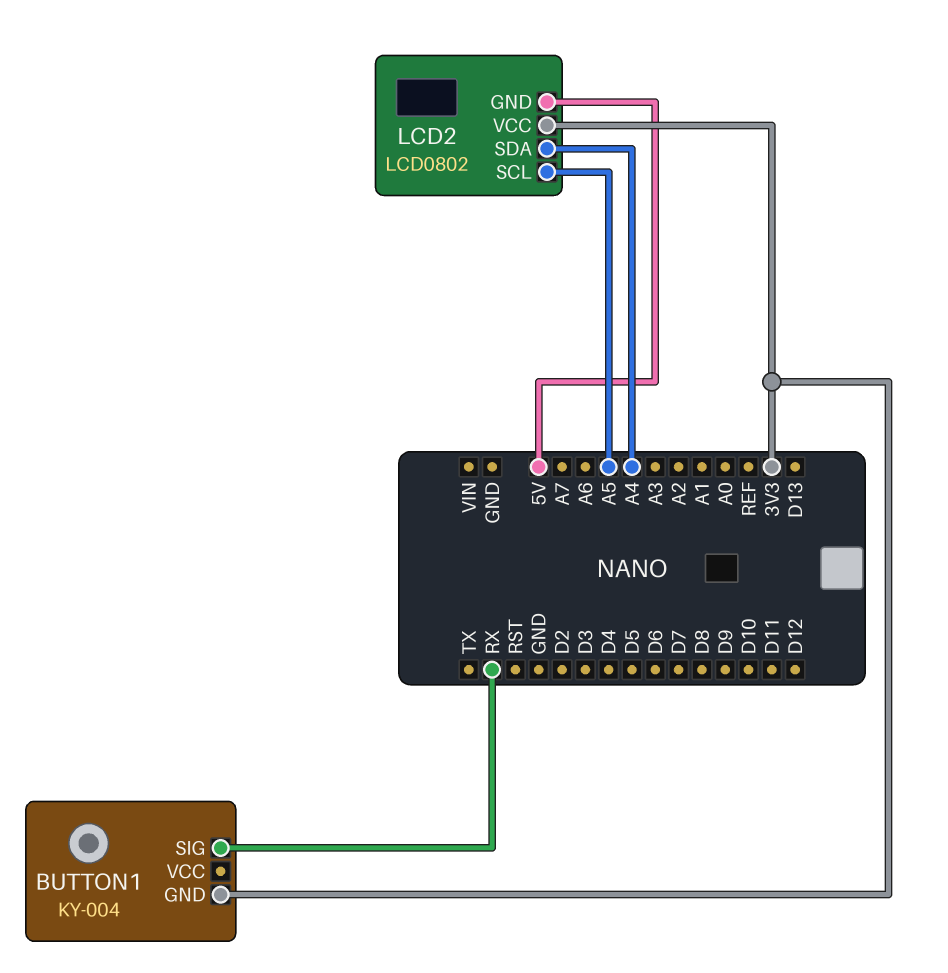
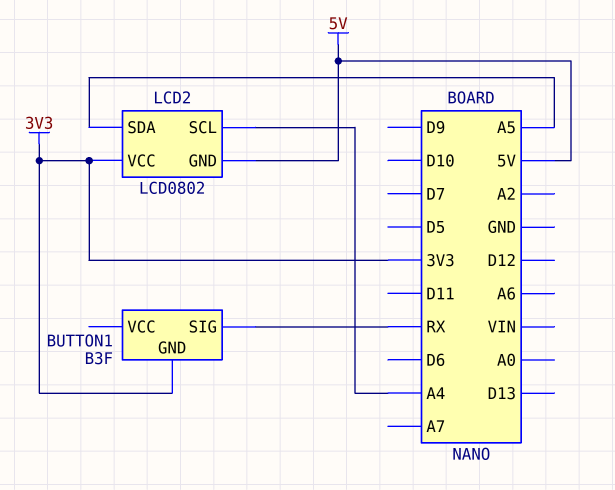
BUTTON1: KY-004 -> B3F
LCD2 pin SCL: A5 -> A4
LCD2 pin SDA: A4 -> A5

